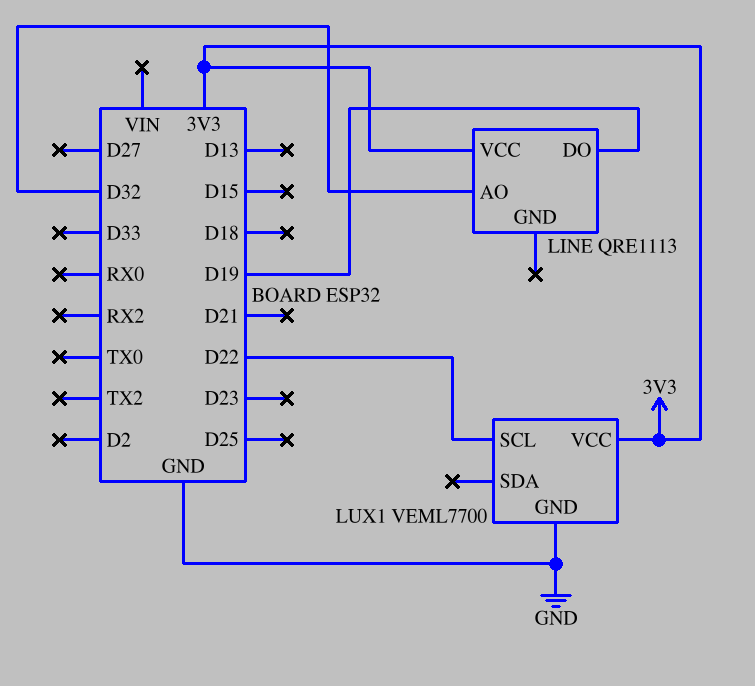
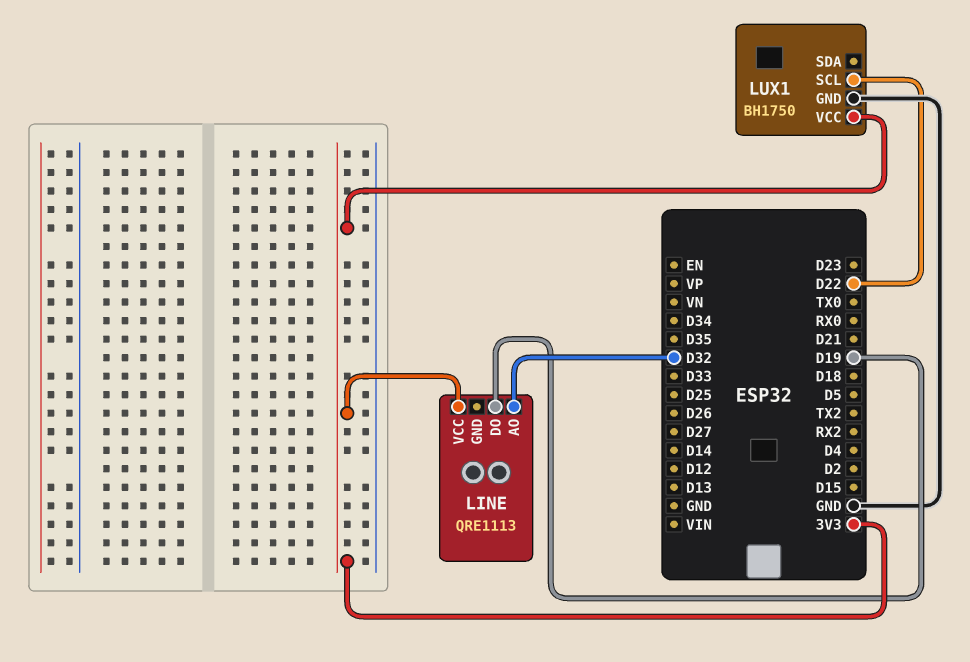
LUX1: VEML7700 -> BH1750

